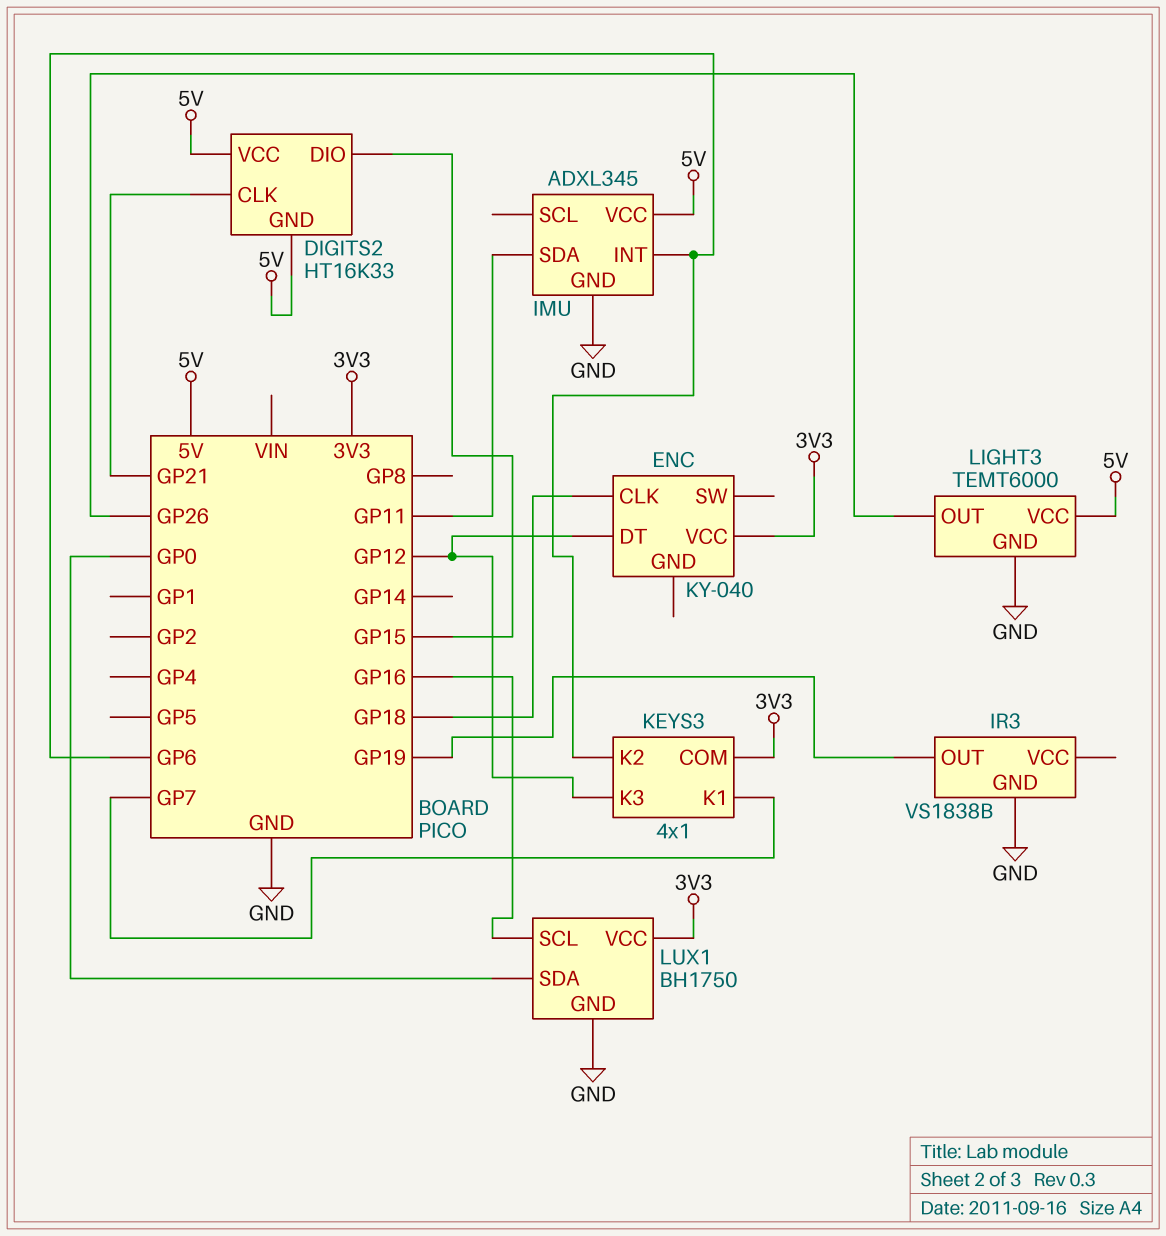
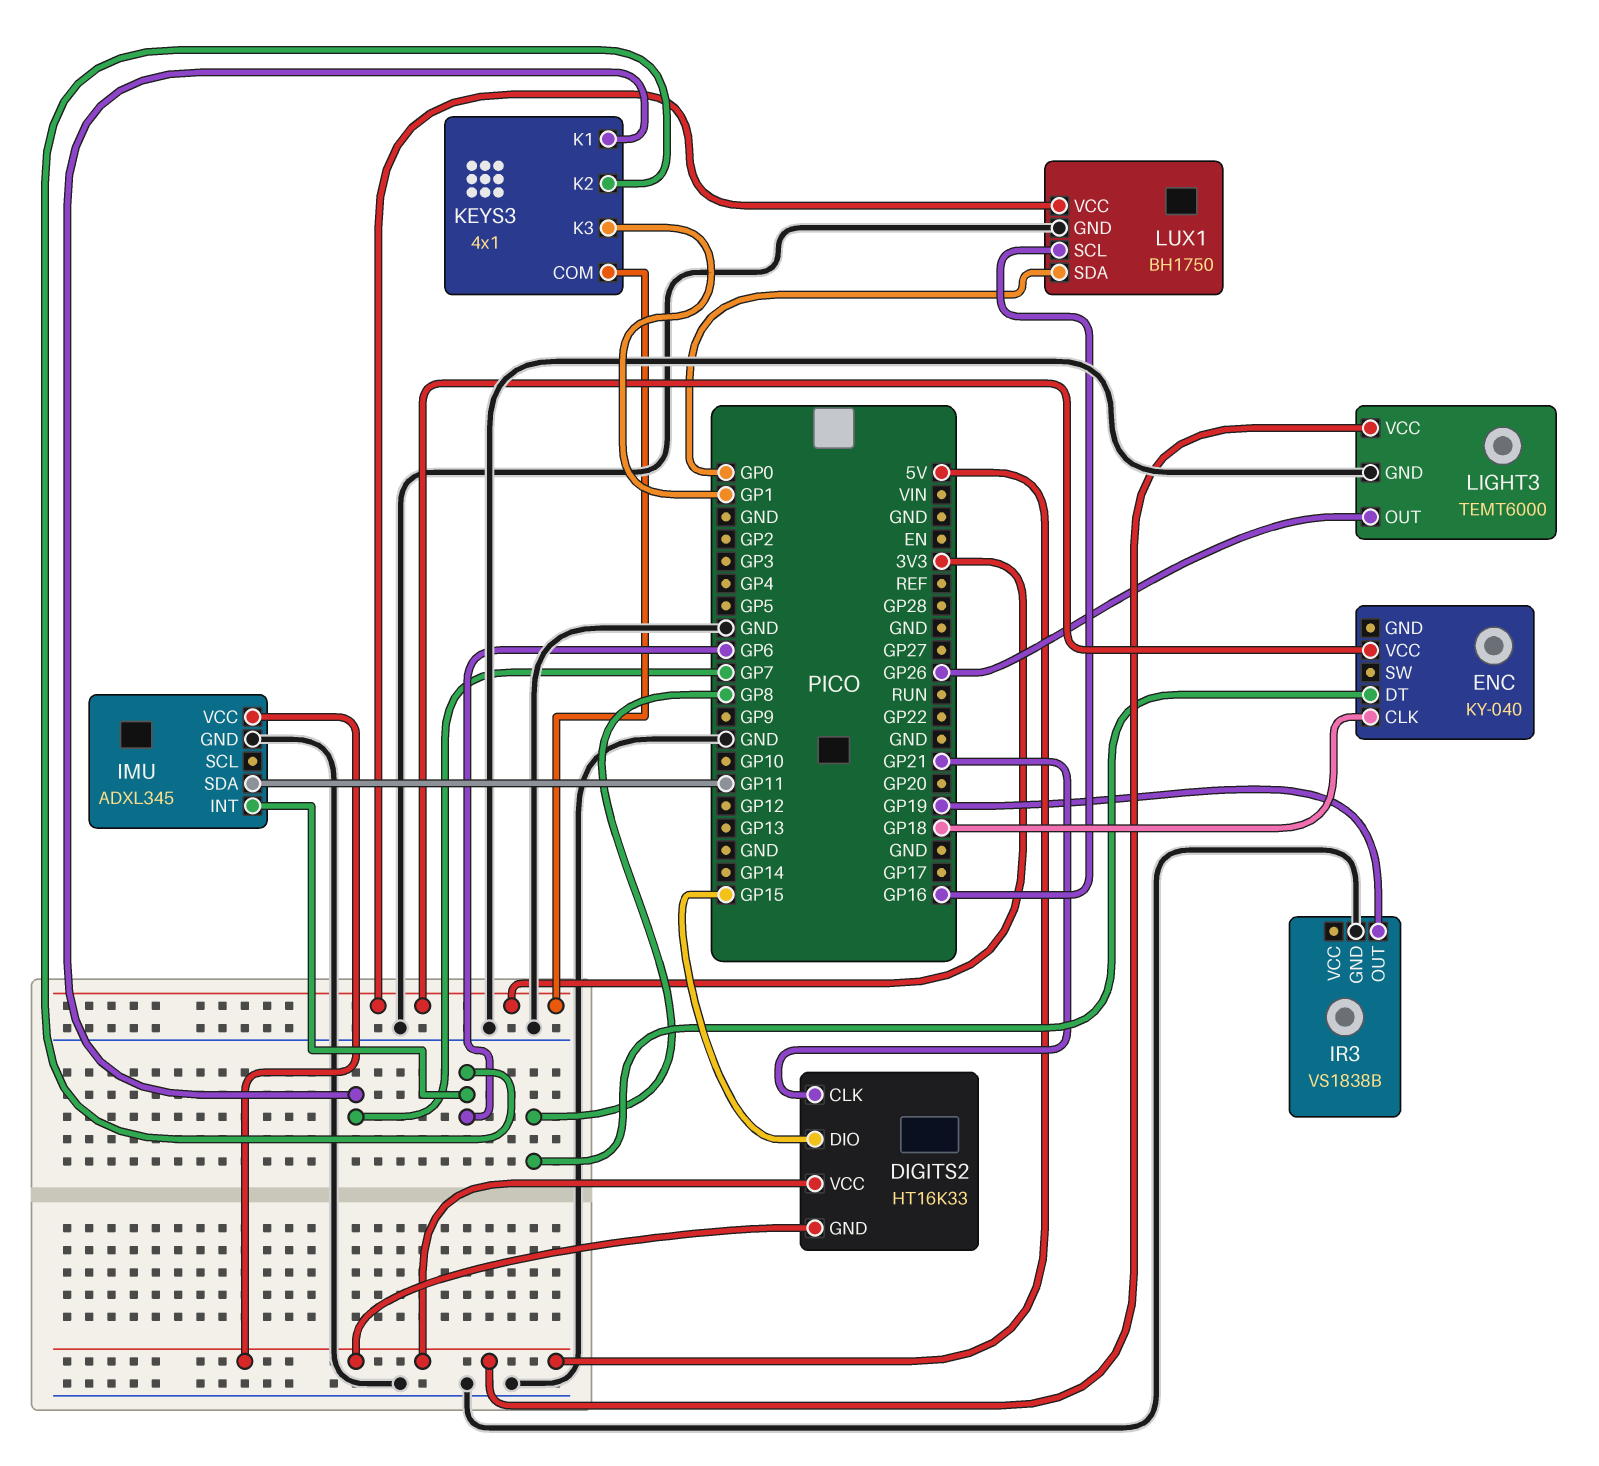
ENC pin DT: GP12 -> GP8
KEYS3 pin K3: GP12 -> GP1

